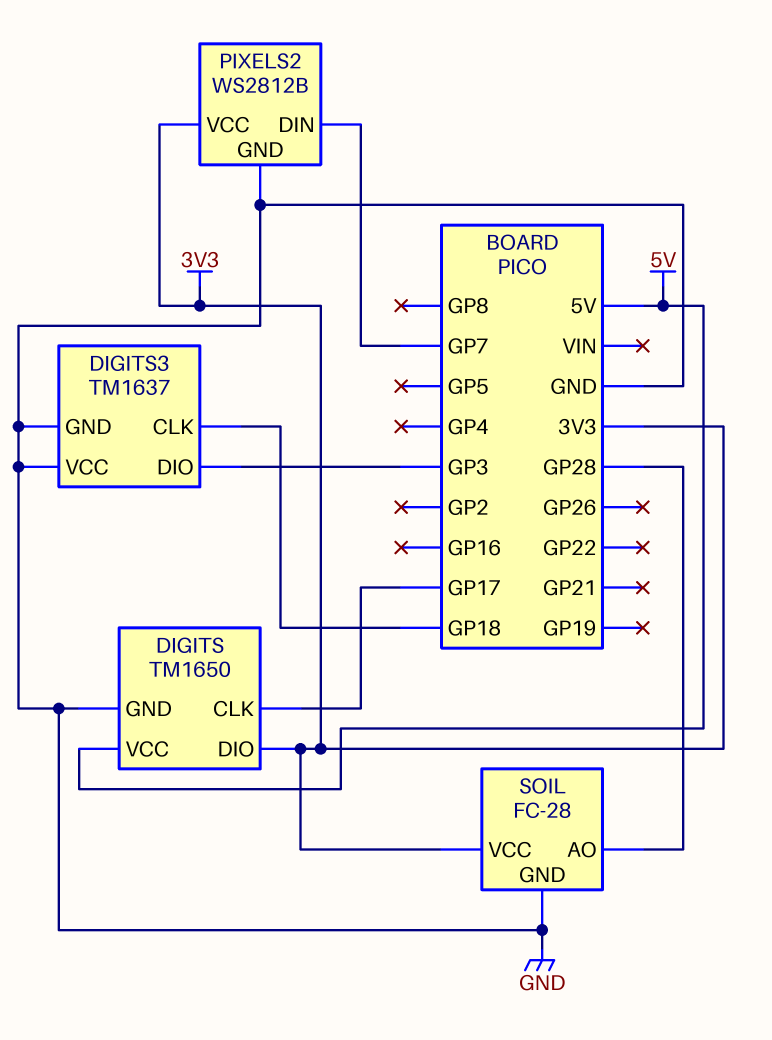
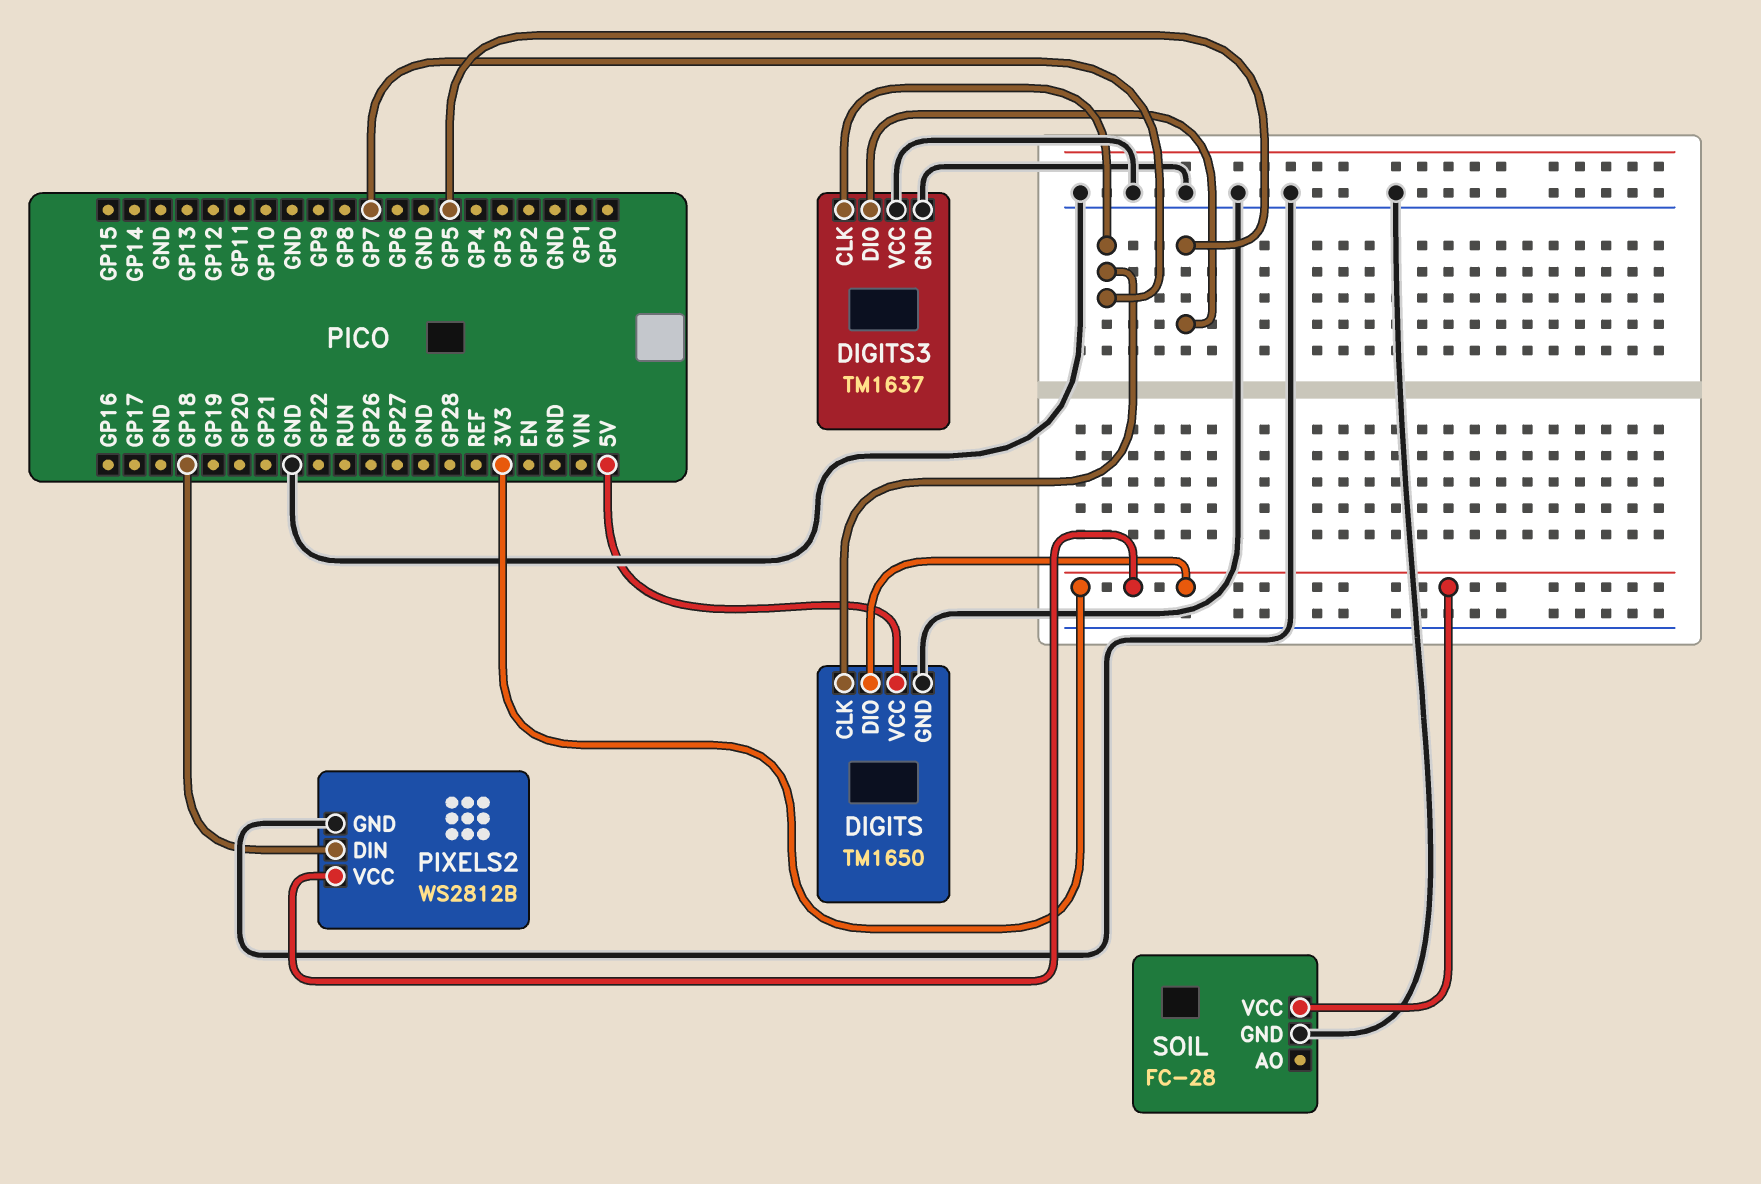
DIGITS pin CLK: GP17 -> GP7
DIGITS3 pin CLK: GP18 -> GP7
DIGITS3 pin DIO: GP3 -> GP5
PIXELS2 pin DIN: GP7 -> GP18
SOIL pin AO: GP28 -> none

